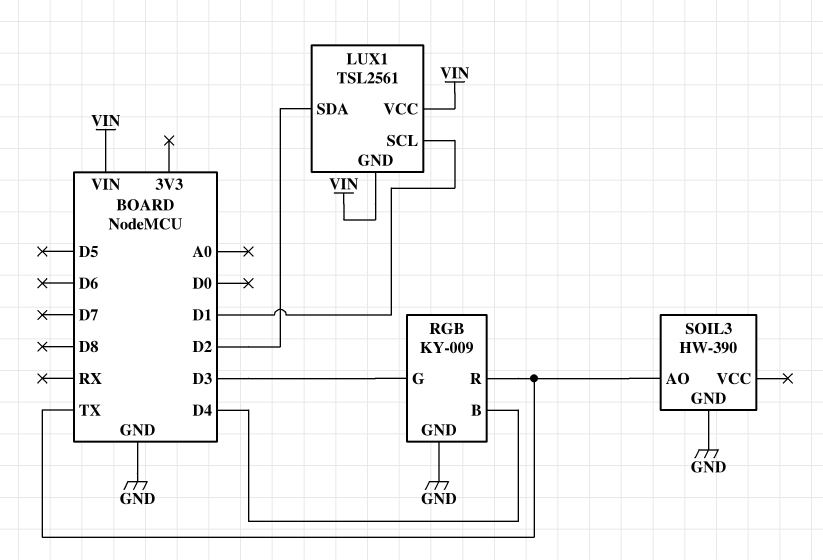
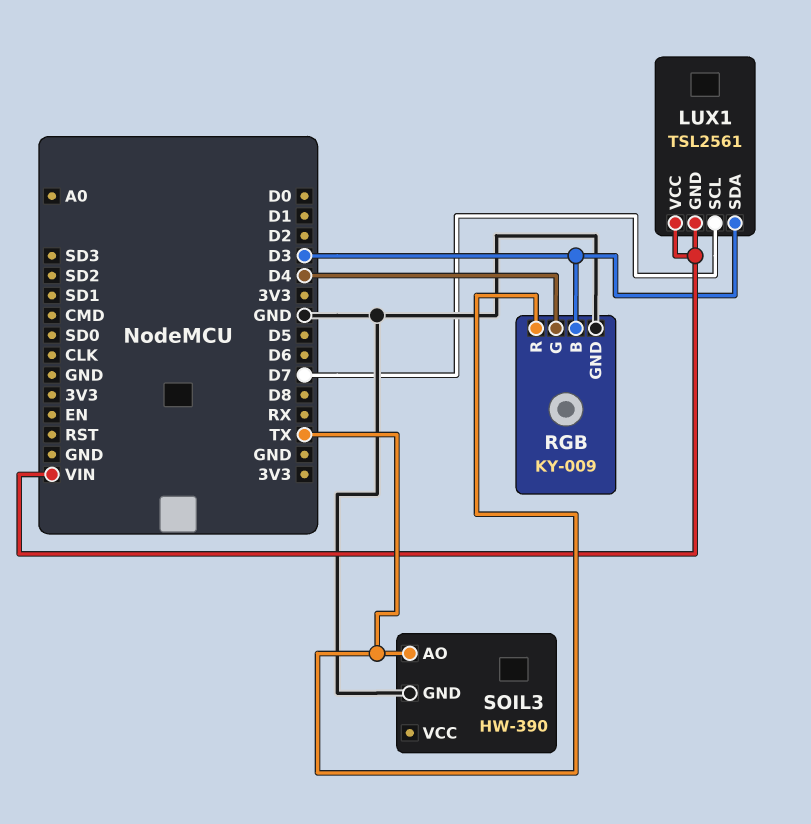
LUX1 pin SCL: D1 -> D7
LUX1 pin SDA: D2 -> D3
RGB pin B: D4 -> D3
RGB pin G: D3 -> D4

